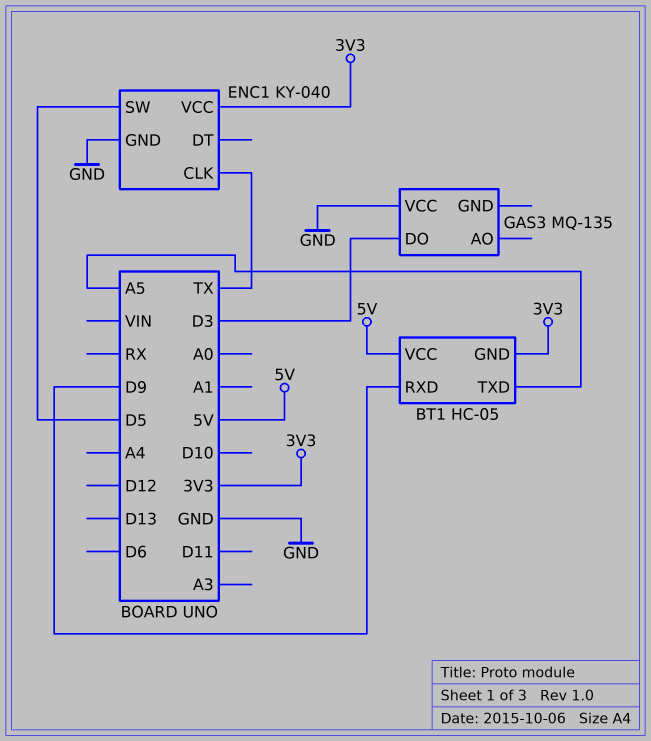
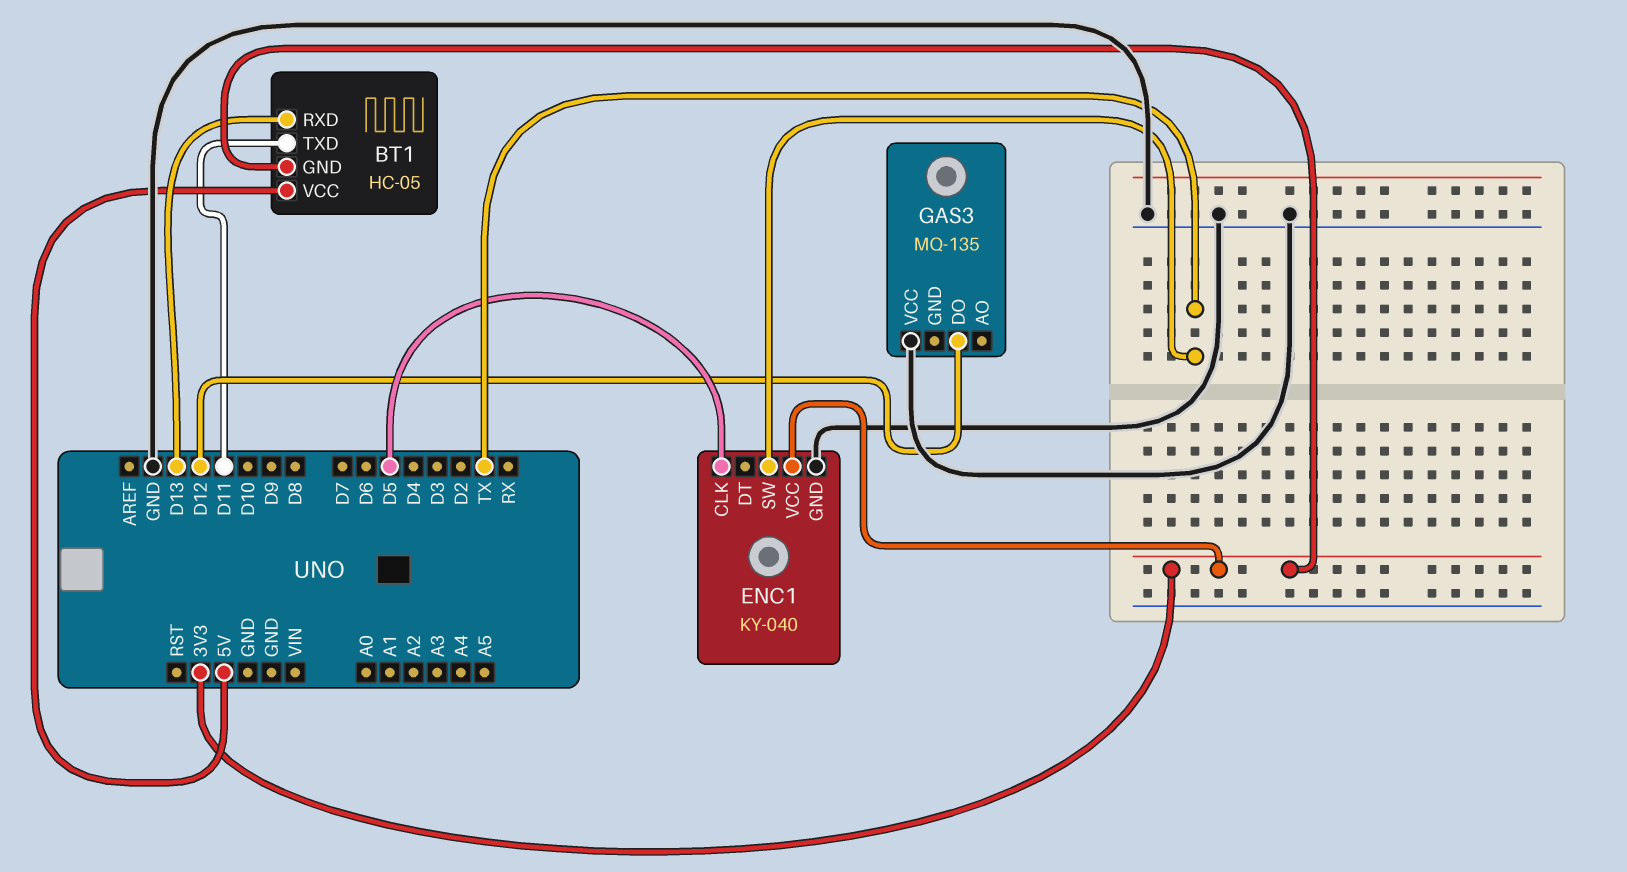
BT1 pin RXD: D9 -> D13
BT1 pin TXD: A5 -> D11
ENC1 pin CLK: TX -> D5
ENC1 pin SW: D5 -> TX
GAS3 pin DO: D3 -> D12

